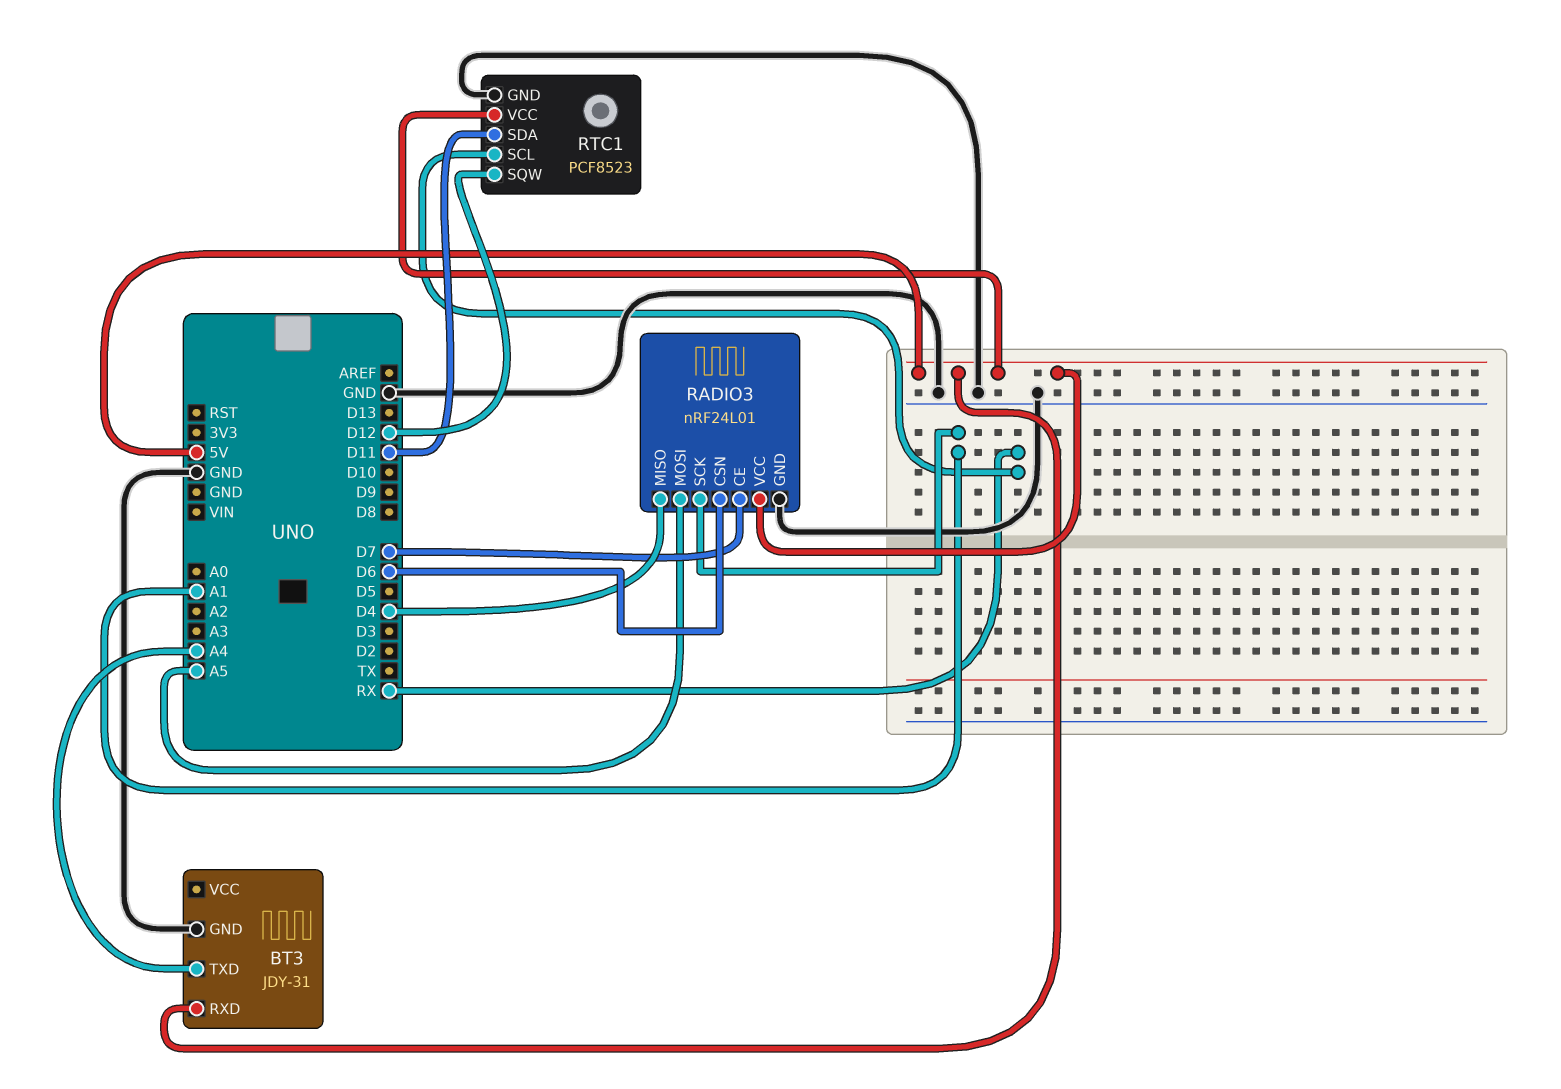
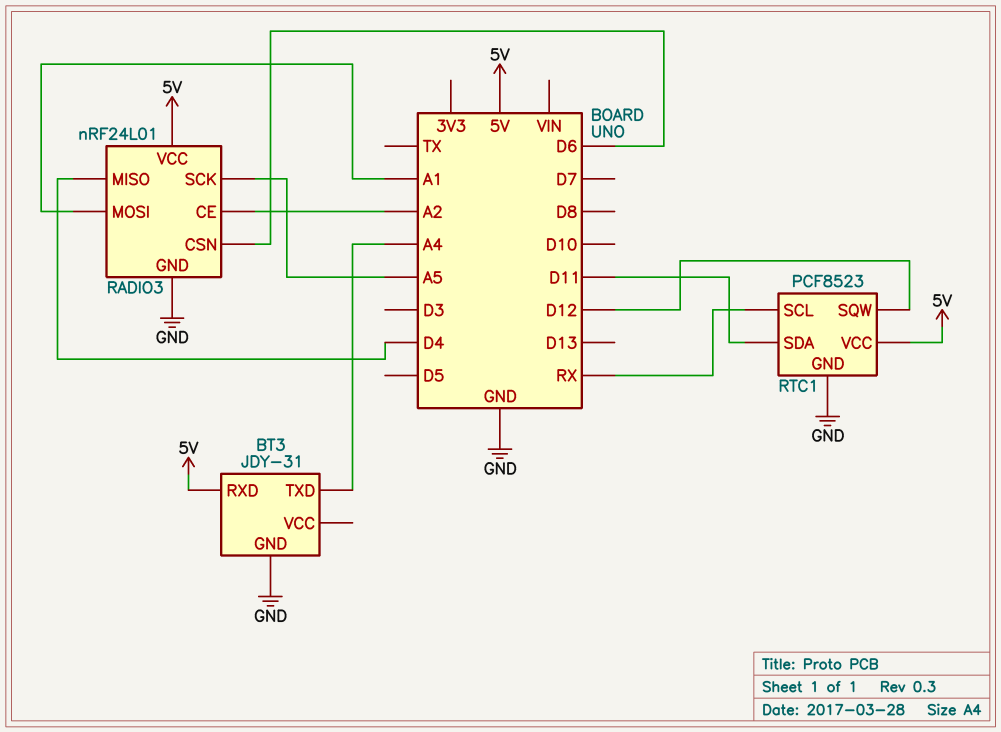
RADIO3 pin CE: D7 -> A2
RADIO3 pin MOSI: A5 -> A1
RADIO3 pin SCK: A1 -> A5

